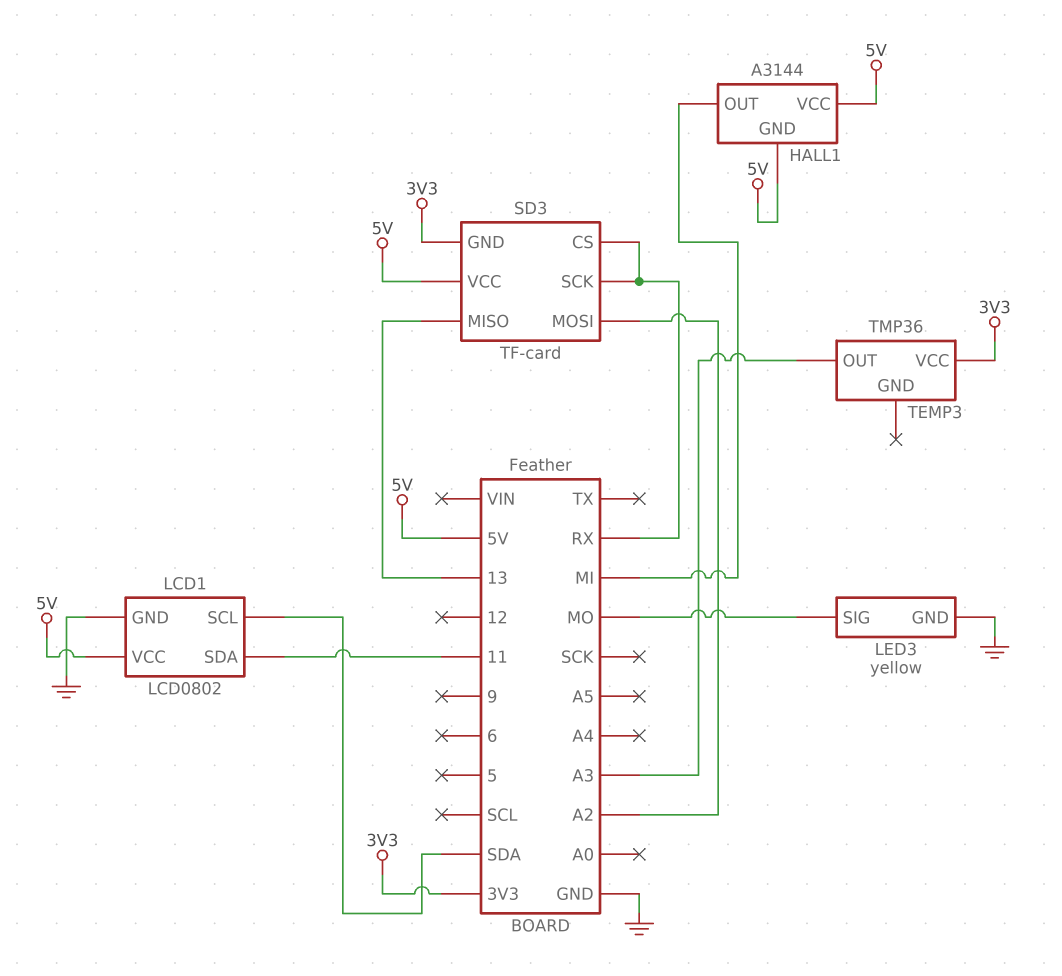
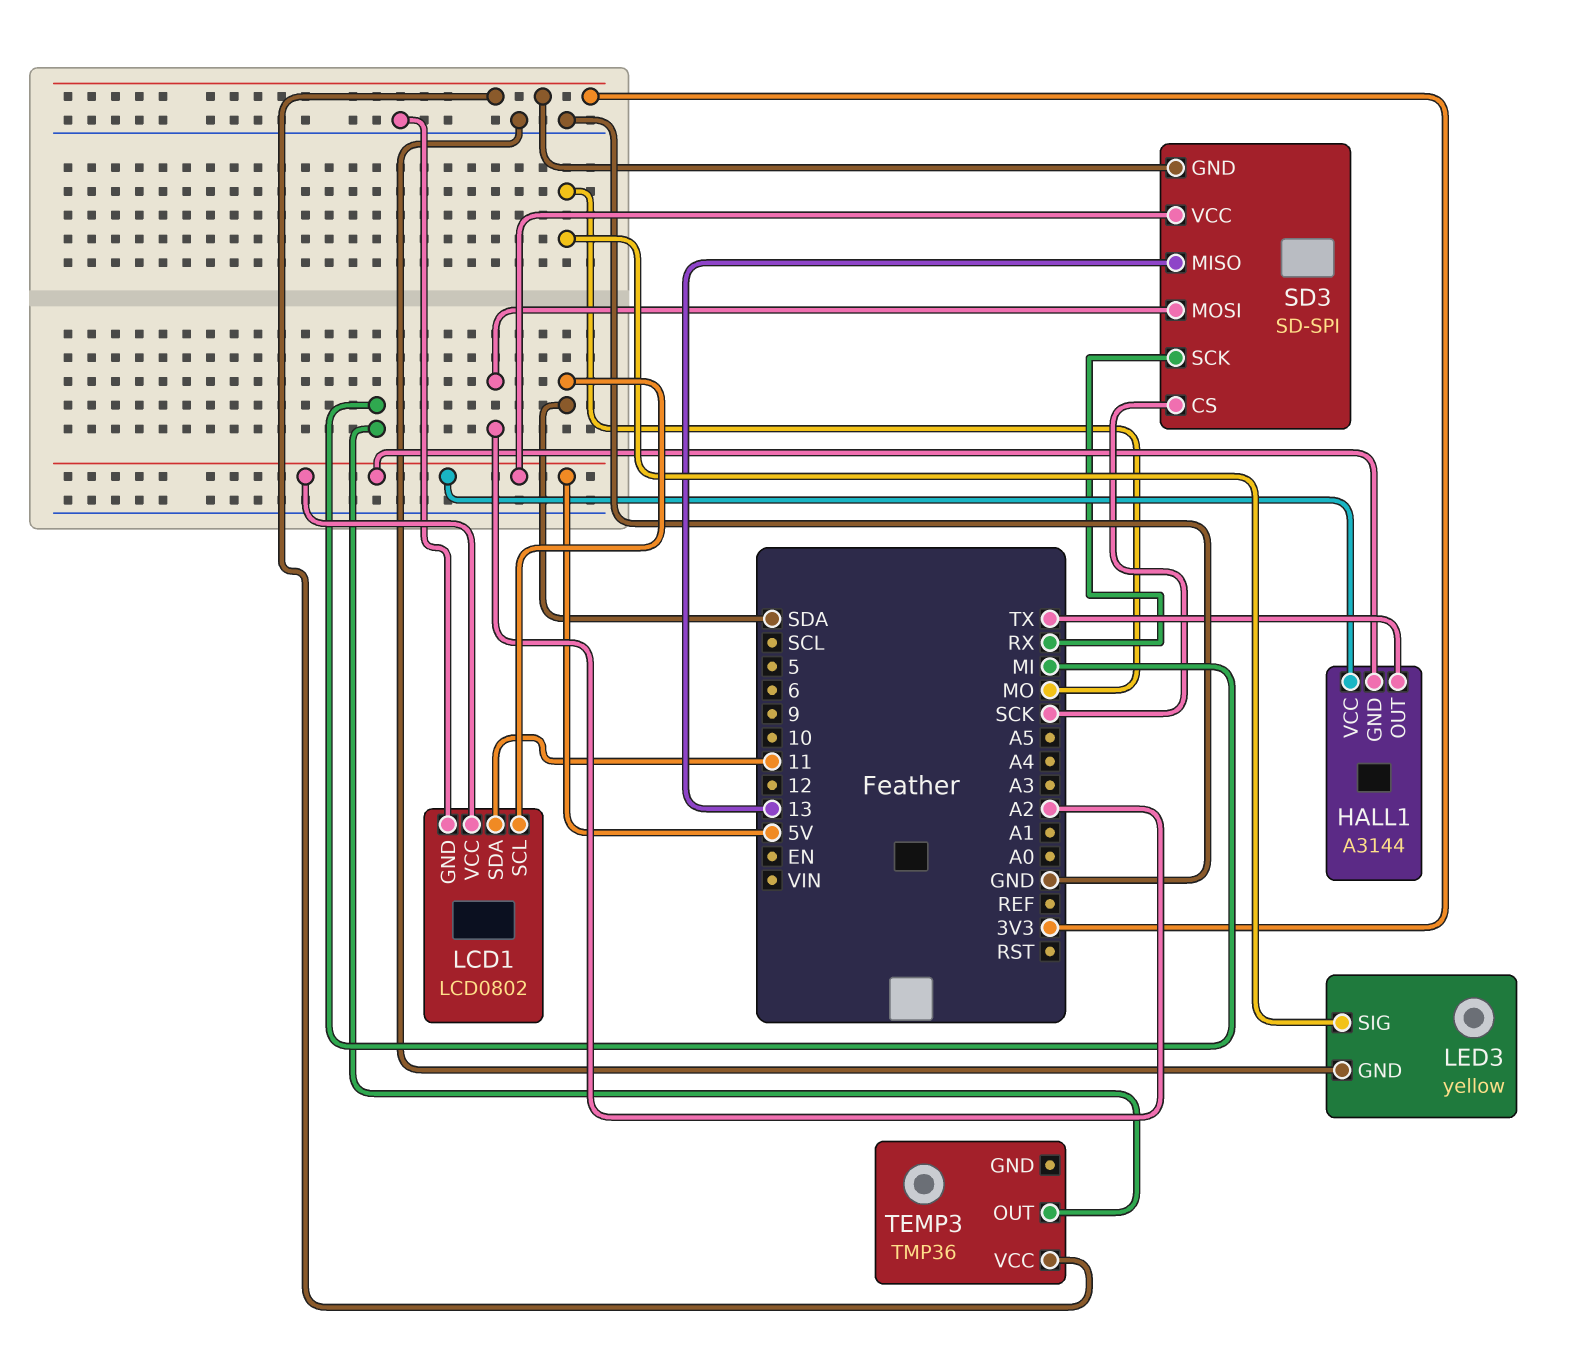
HALL1 pin OUT: MI -> TX
SD3: TF-card -> SD-SPI
SD3 pin CS: RX -> SCK
TEMP3 pin OUT: A3 -> MI

